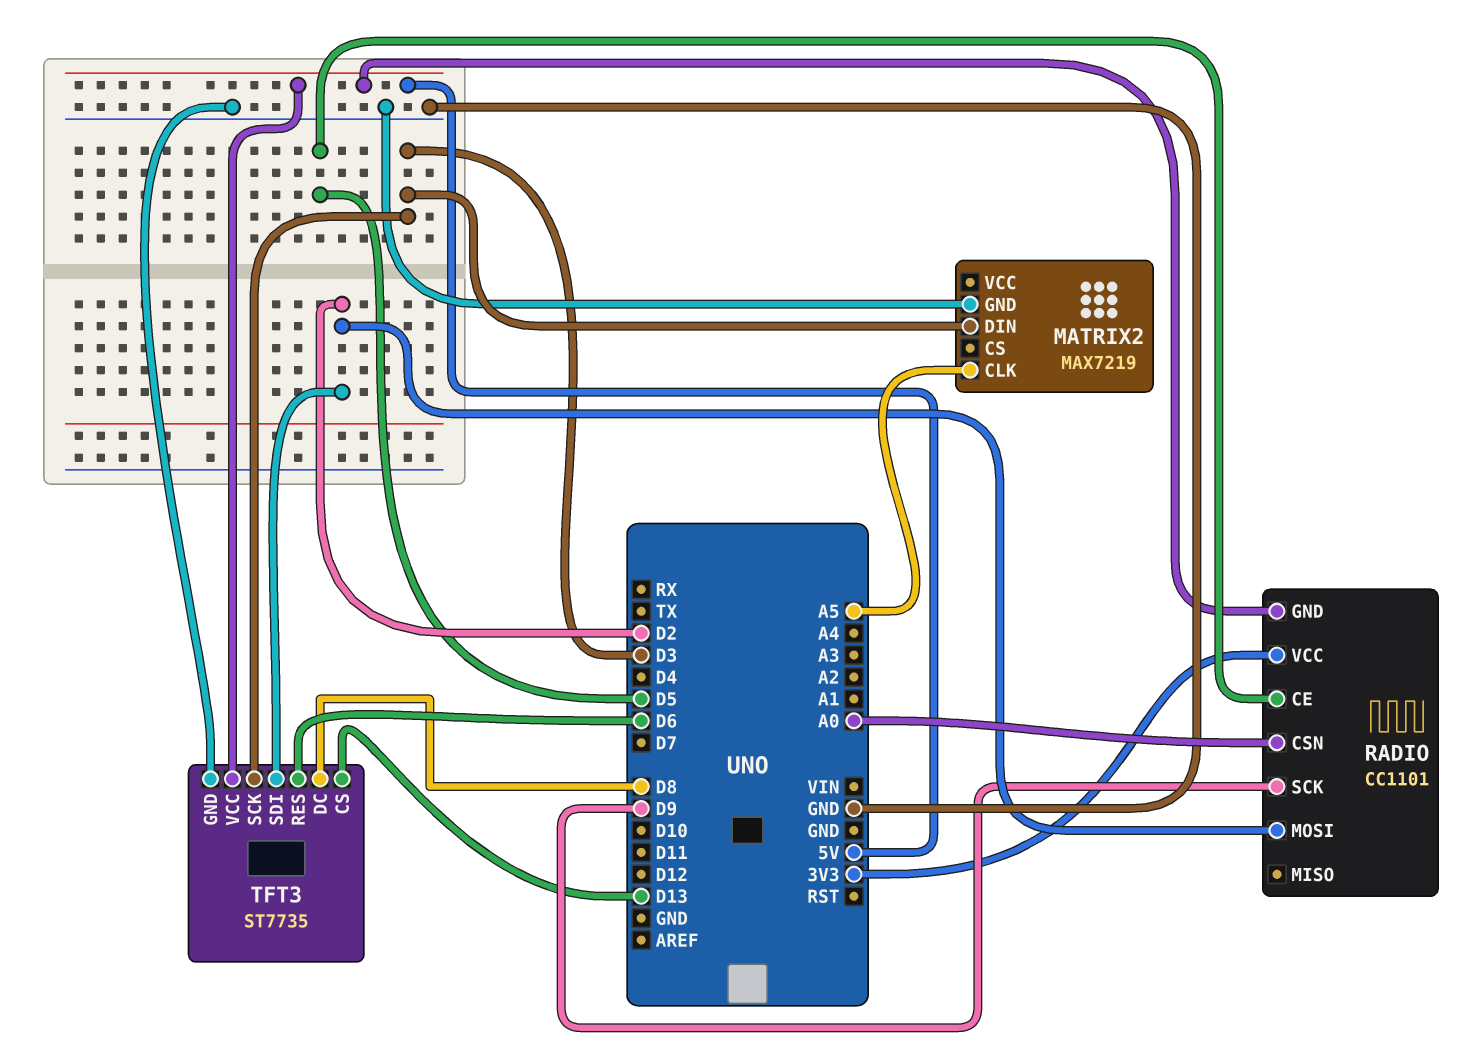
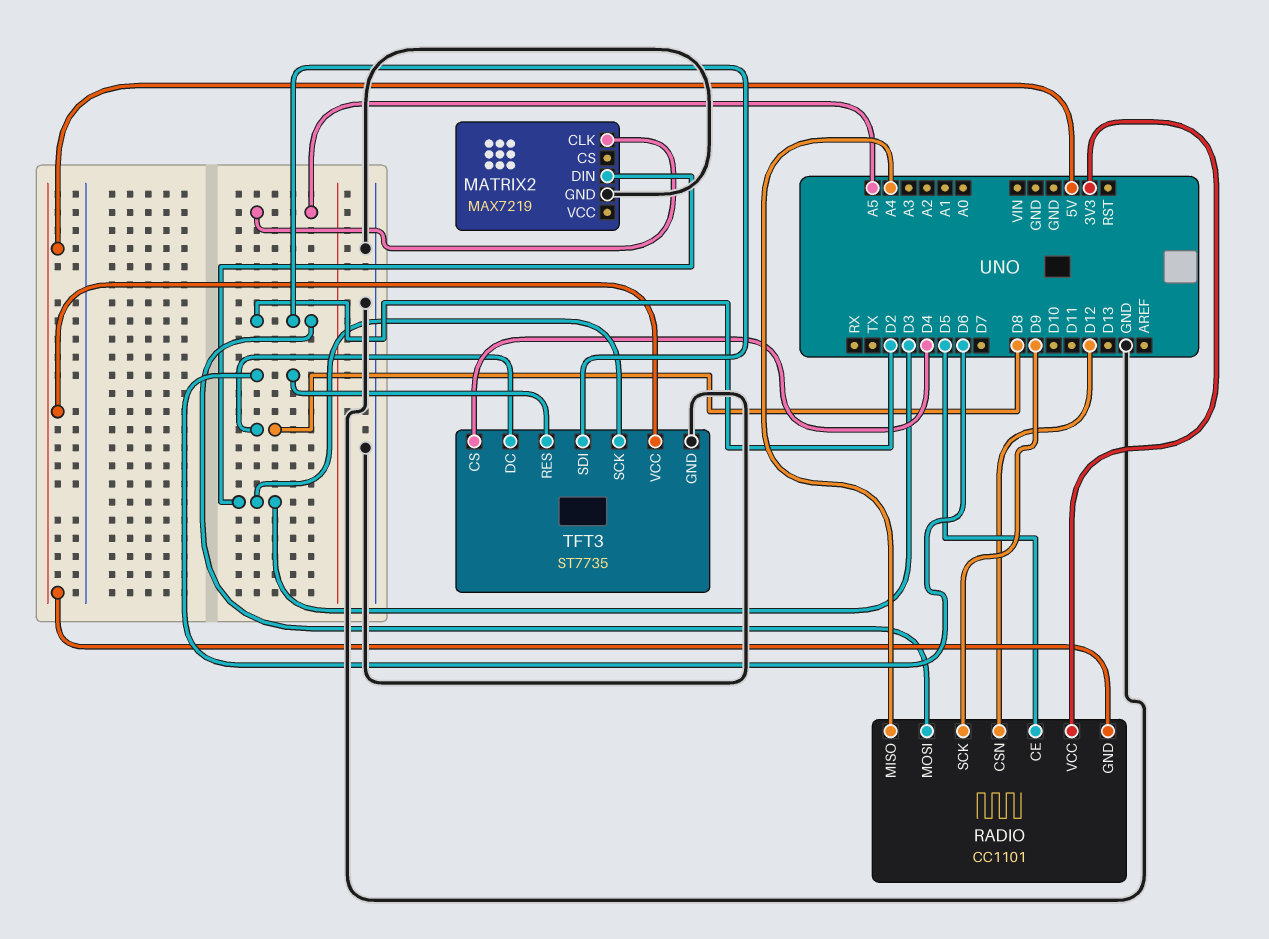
RADIO pin CSN: A0 -> D12
RADIO pin MISO: none -> A4
TFT3 pin CS: D13 -> D4

